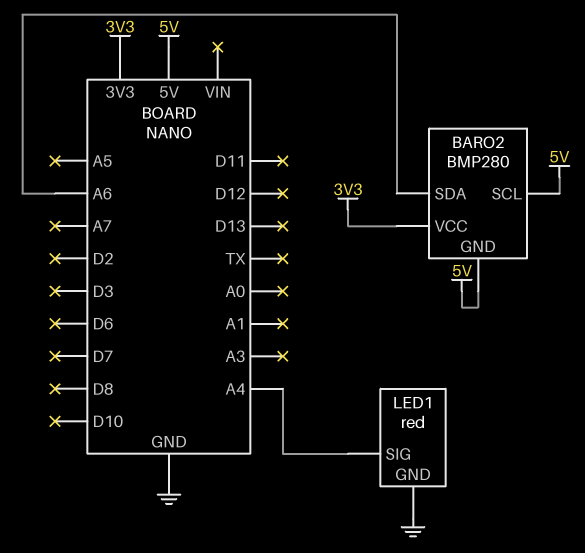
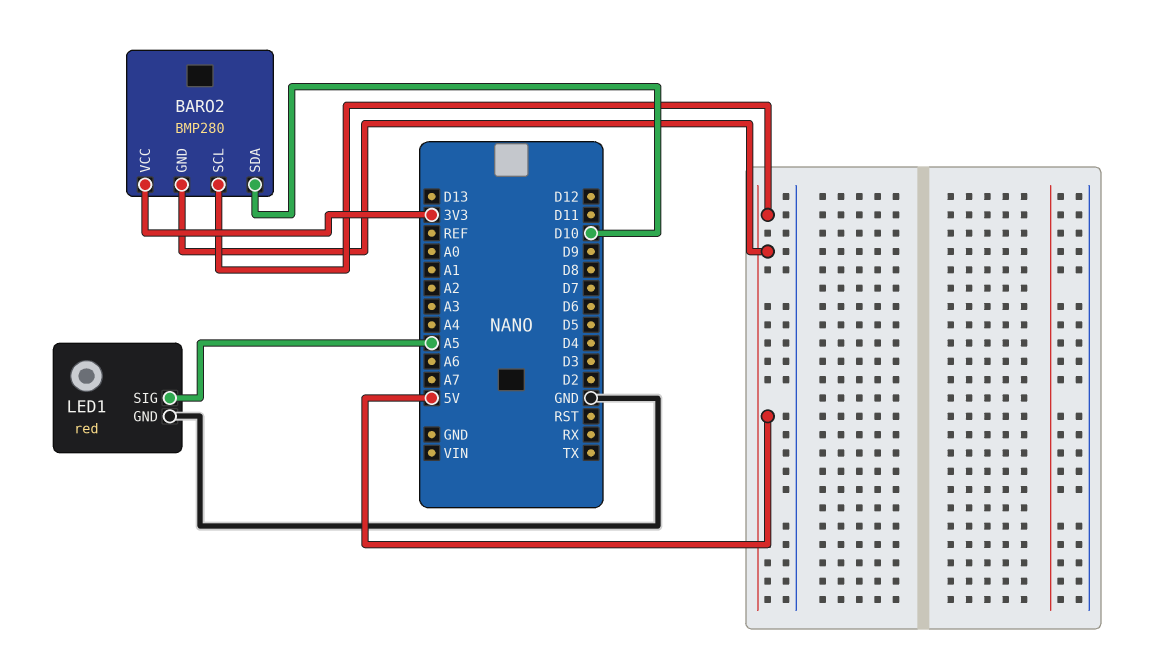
BARO2 pin SDA: A6 -> D10
LED1 pin SIG: A4 -> A5

